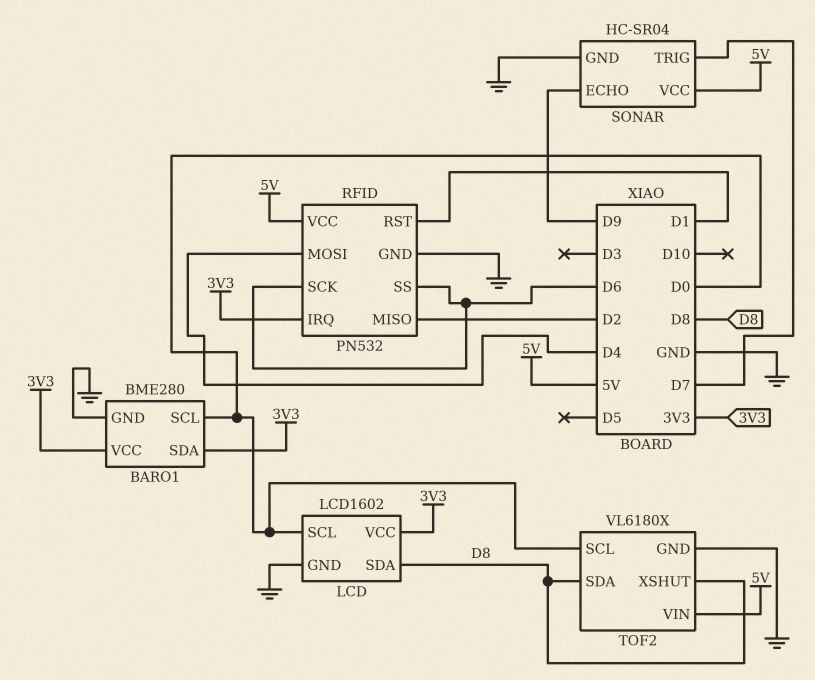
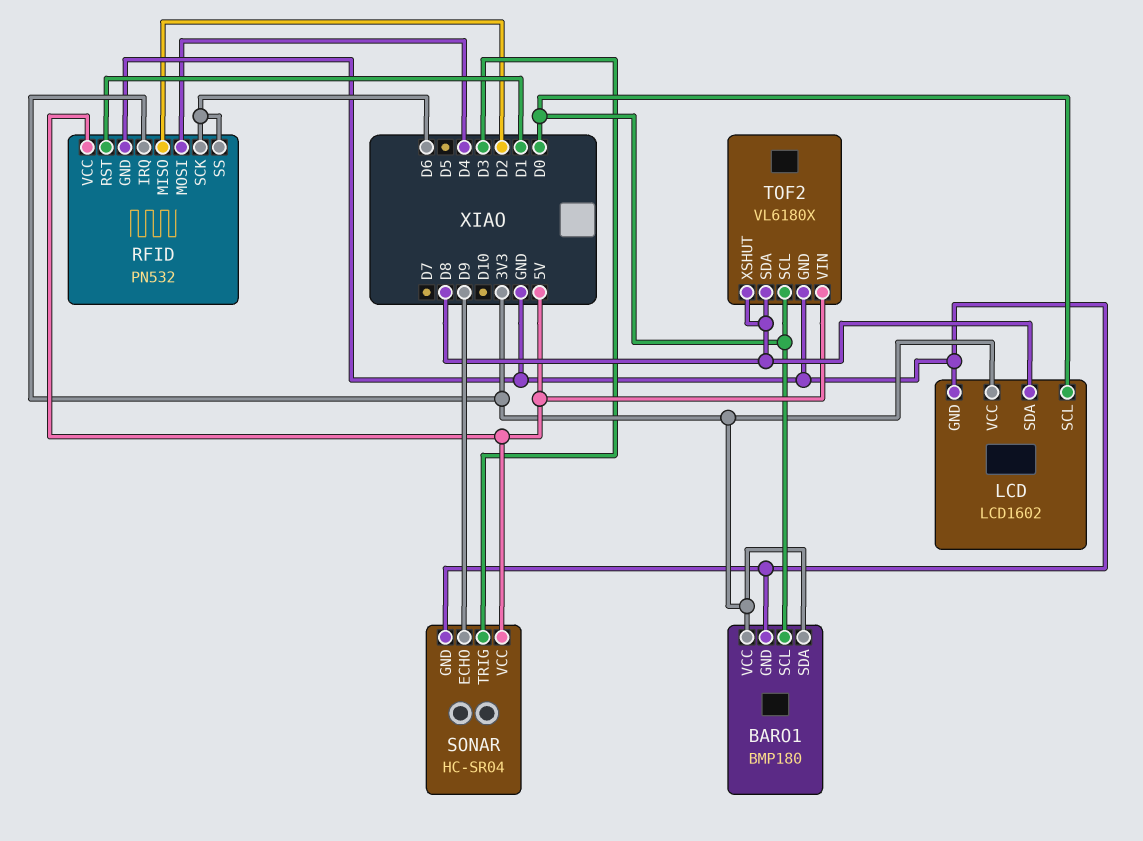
BARO1: BME280 -> BMP180
SONAR pin TRIG: D7 -> D3

